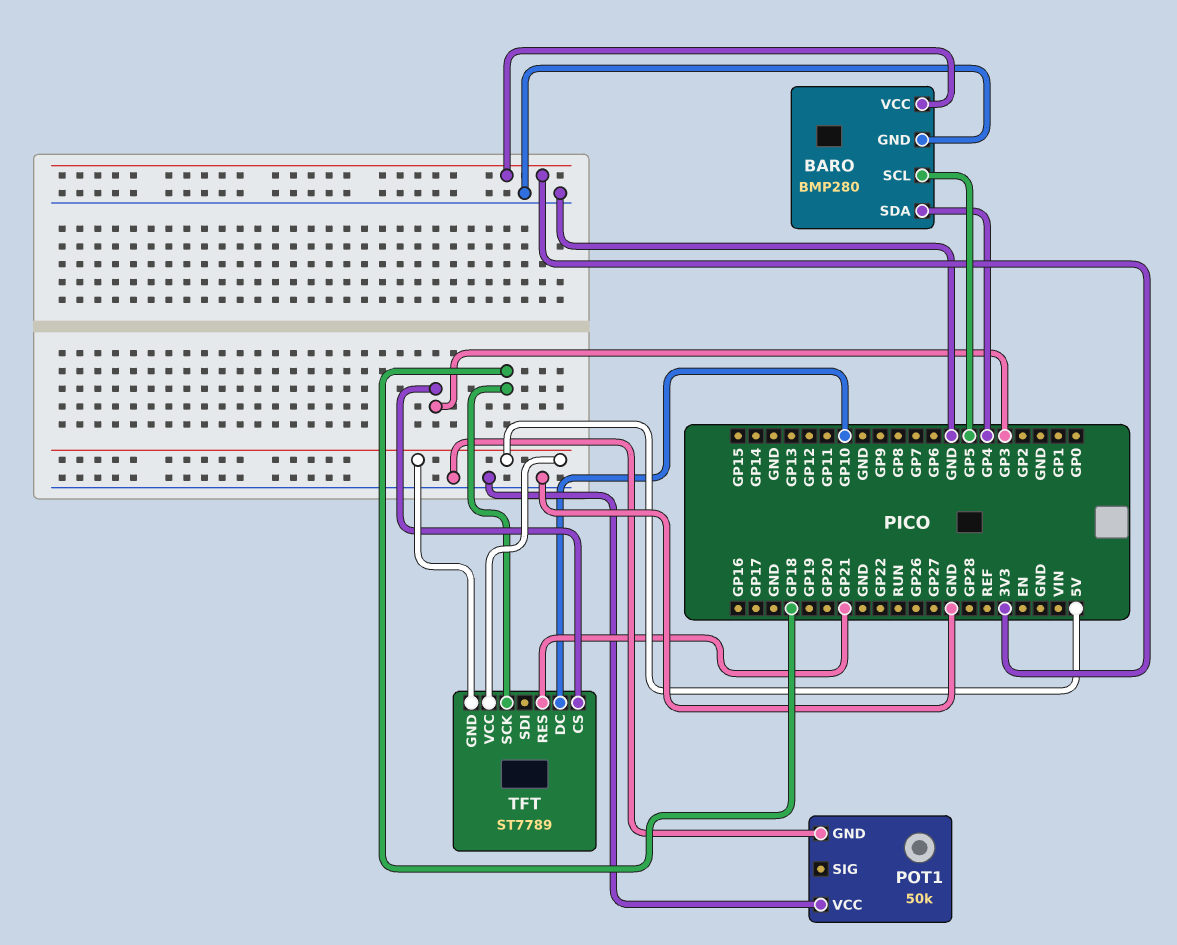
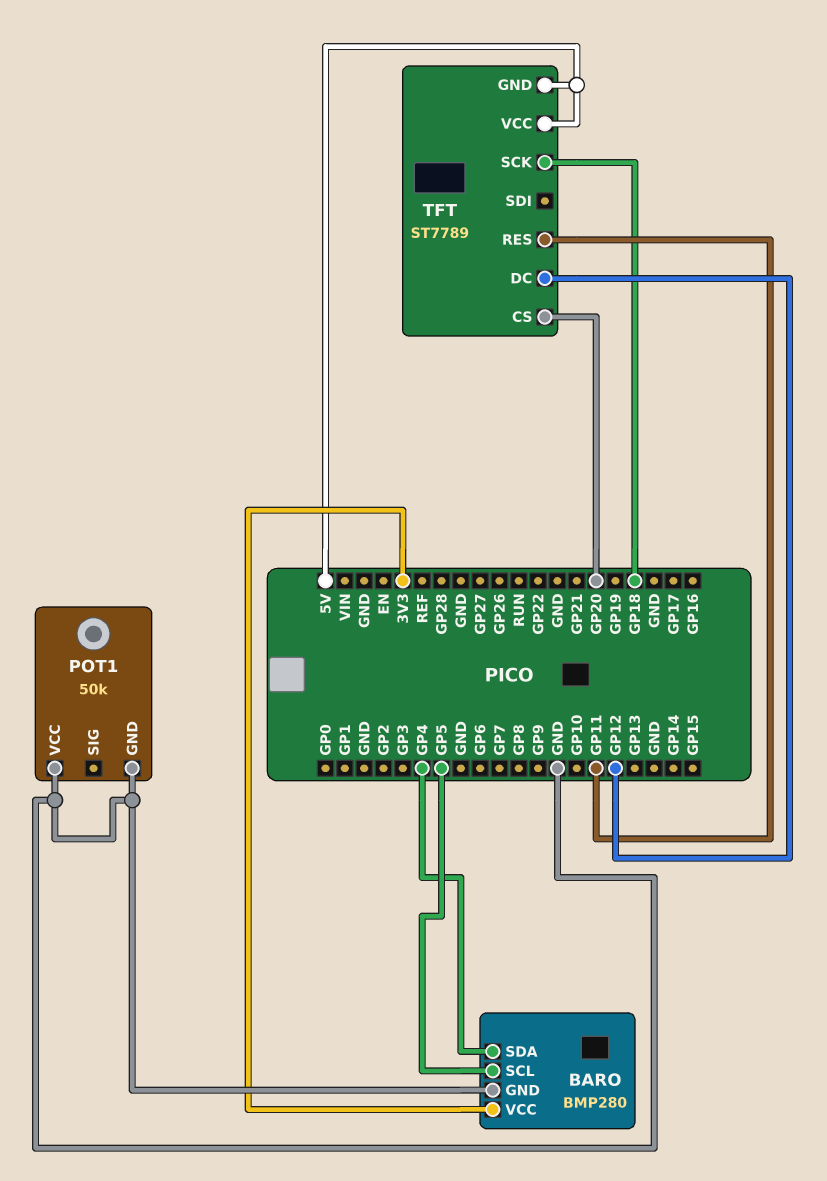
TFT pin CS: GP3 -> GP20
TFT pin DC: GP10 -> GP12
TFT pin RES: GP21 -> GP11

